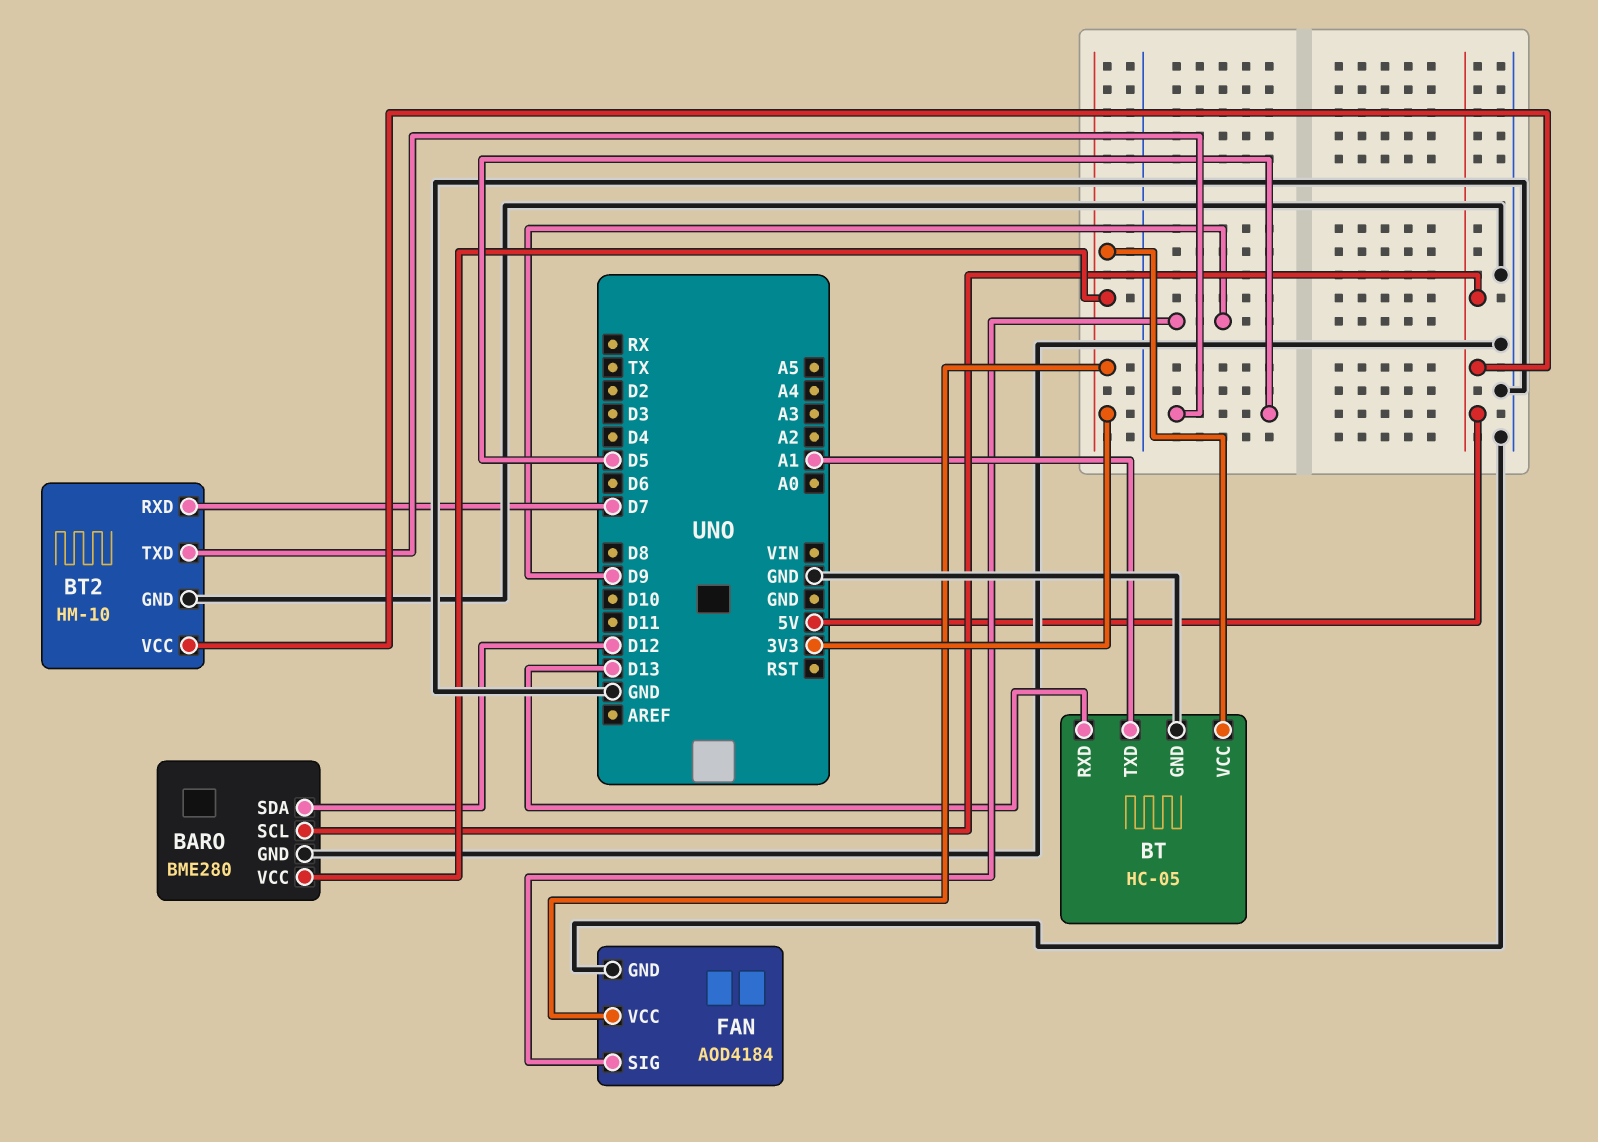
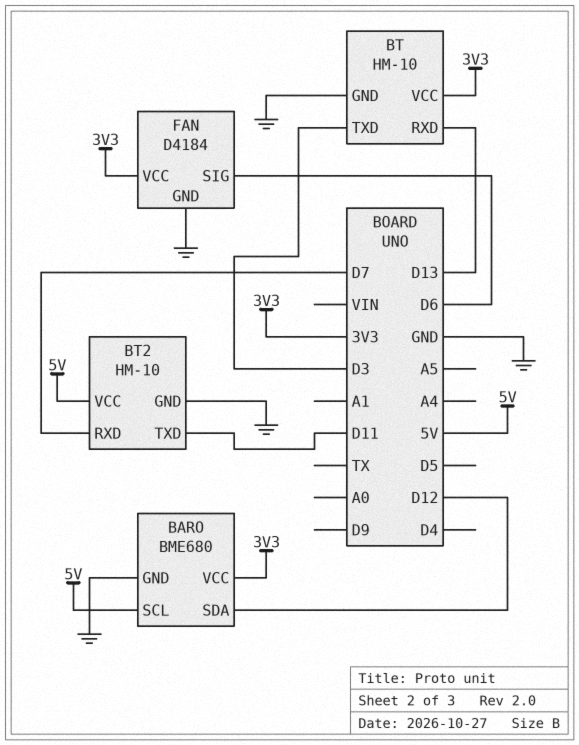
BARO: BME280 -> BME680
BT: HC-05 -> HM-10
BT pin TXD: A1 -> D3
BT2 pin TXD: D5 -> D11
FAN: AOD4184 -> D4184
FAN pin SIG: D9 -> D6

